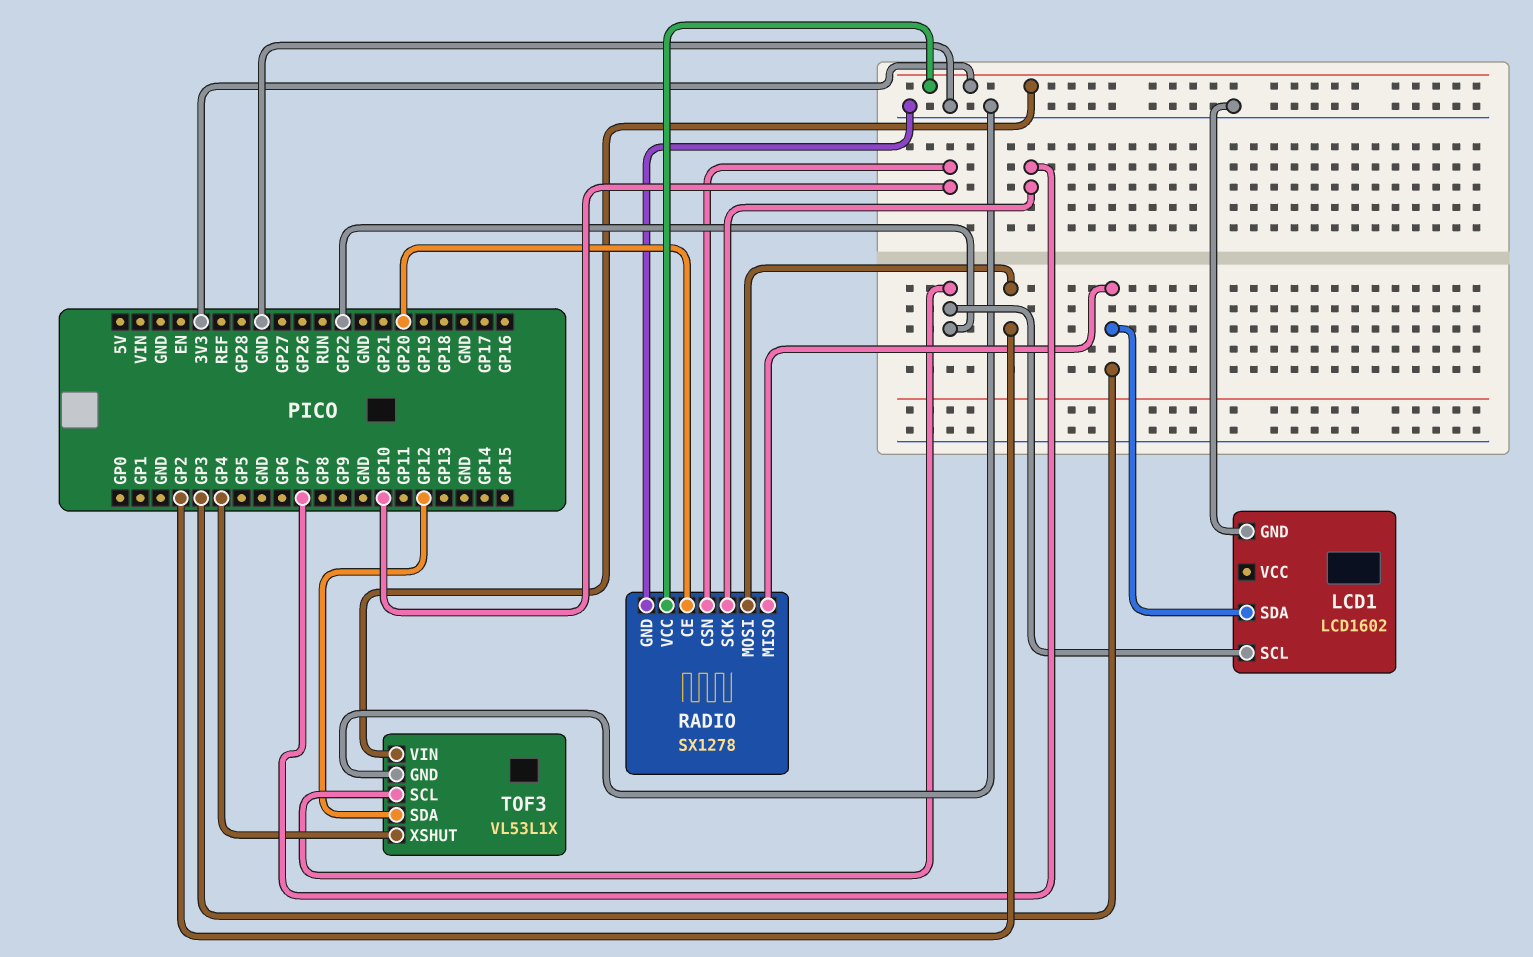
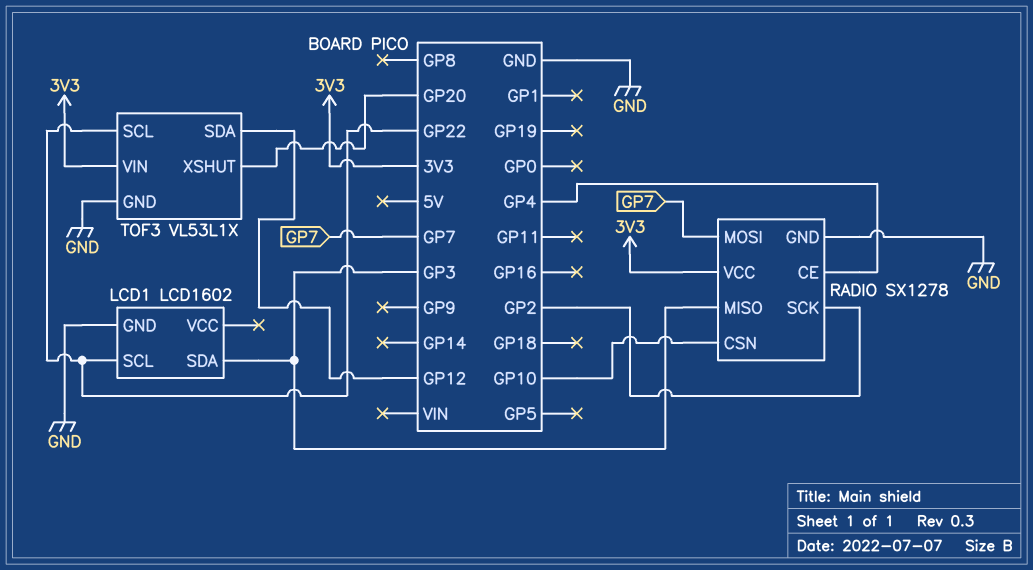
RADIO pin CE: GP20 -> GP4
RADIO pin MOSI: GP2 -> GP7
RADIO pin SCK: GP7 -> GP2
TOF3 pin XSHUT: GP4 -> GP20

